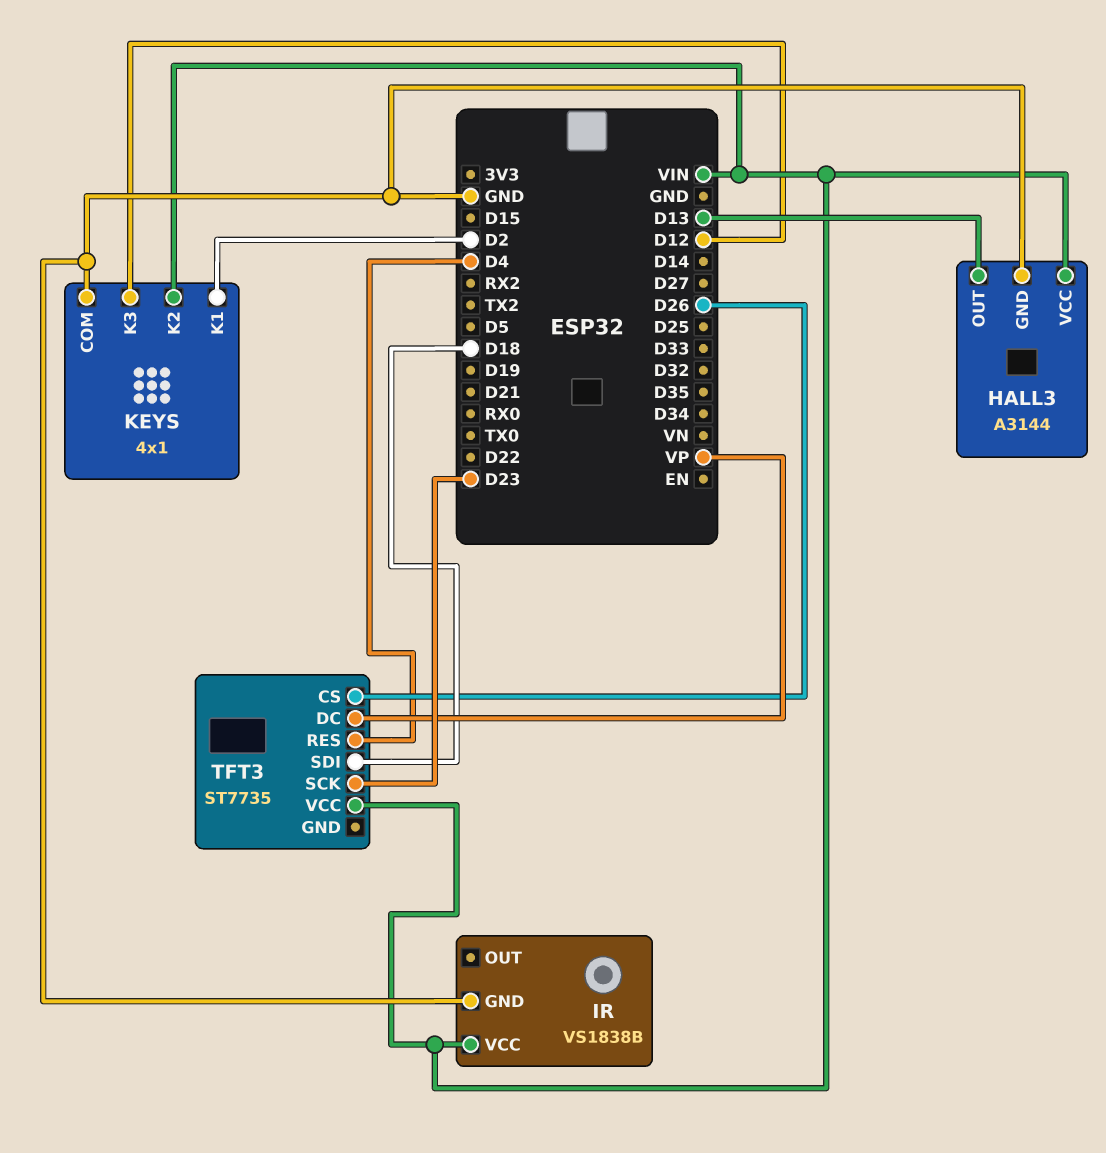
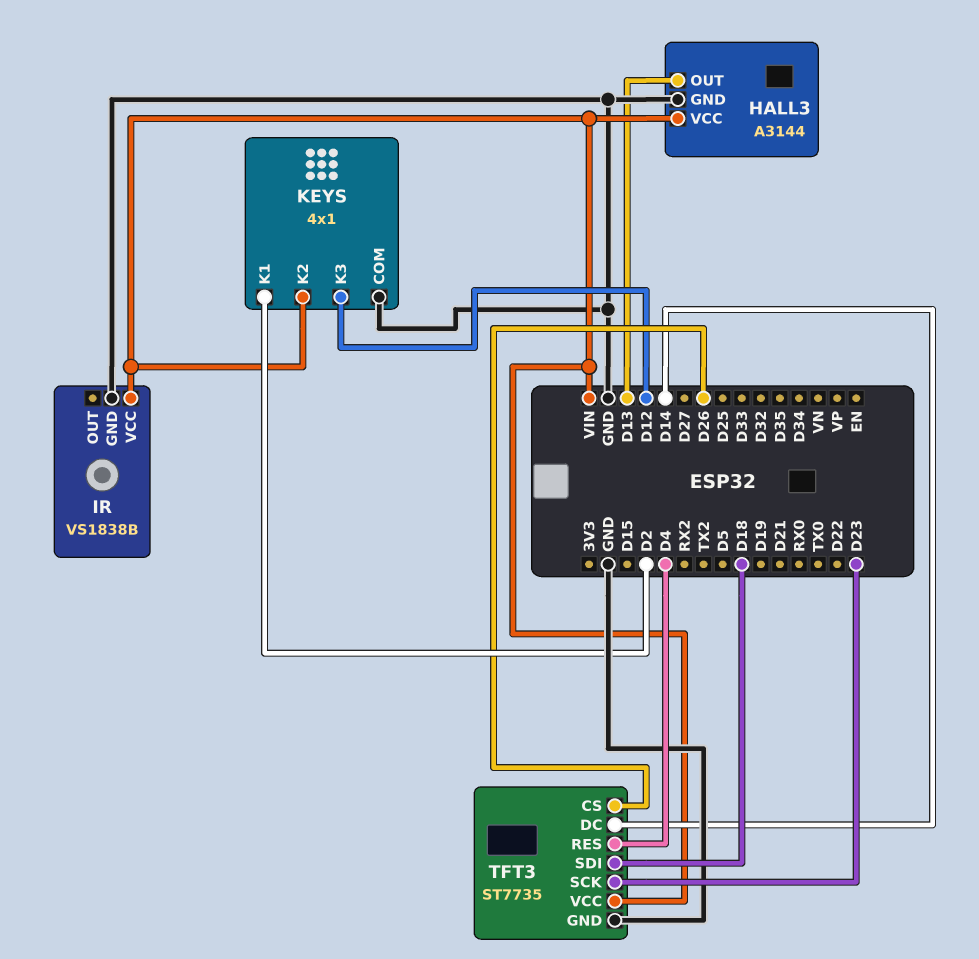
TFT3 pin DC: VP -> D14
TFT3 pin GND: none -> GND

